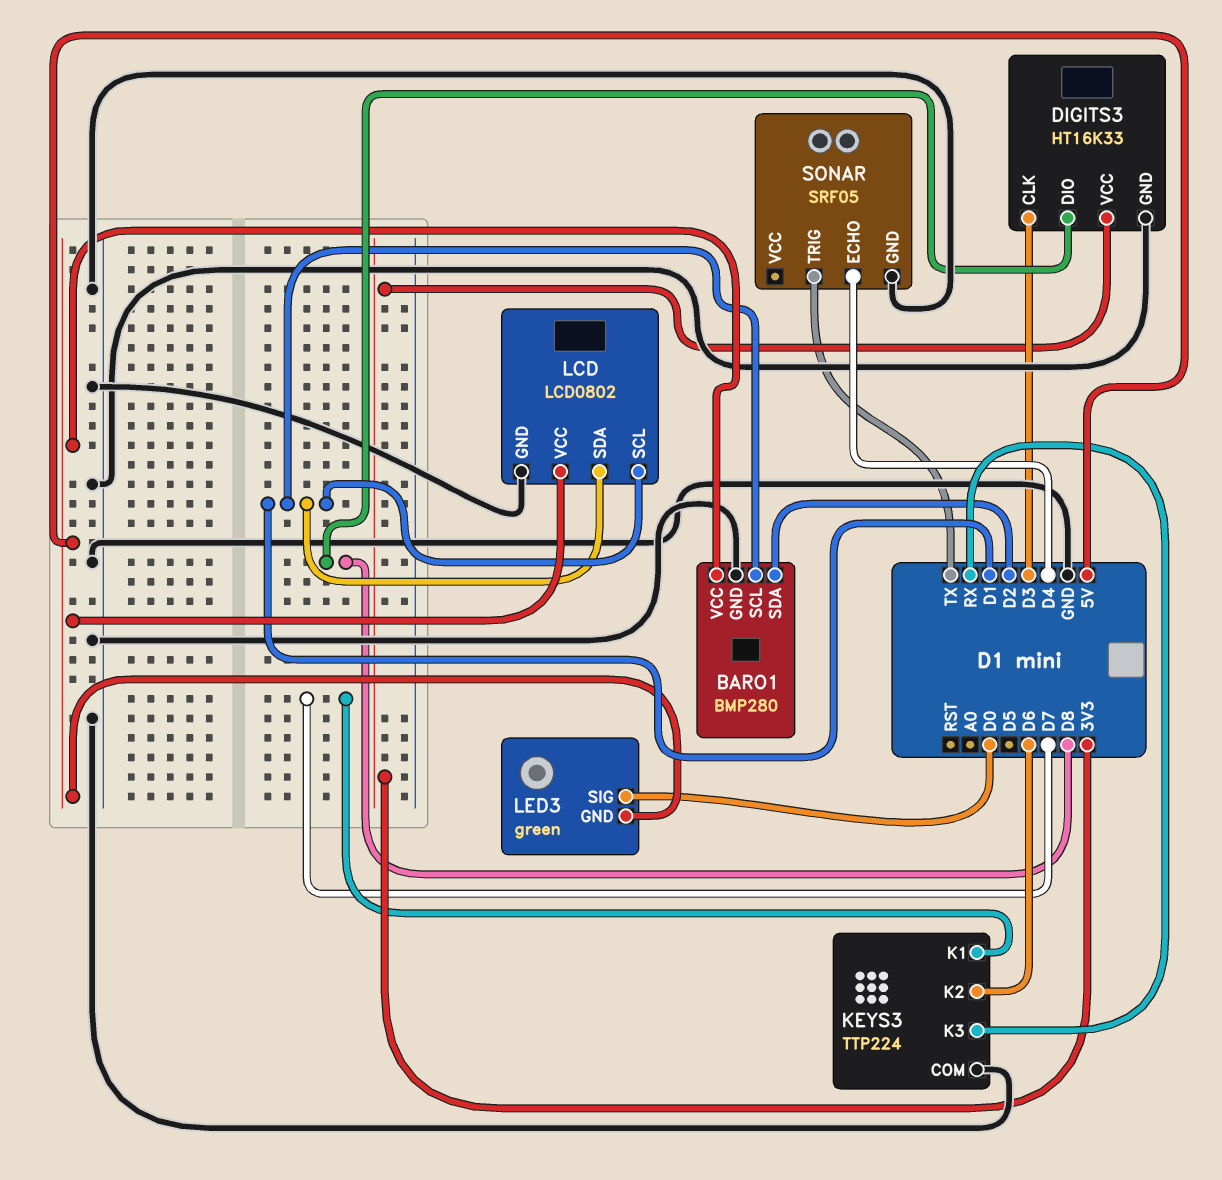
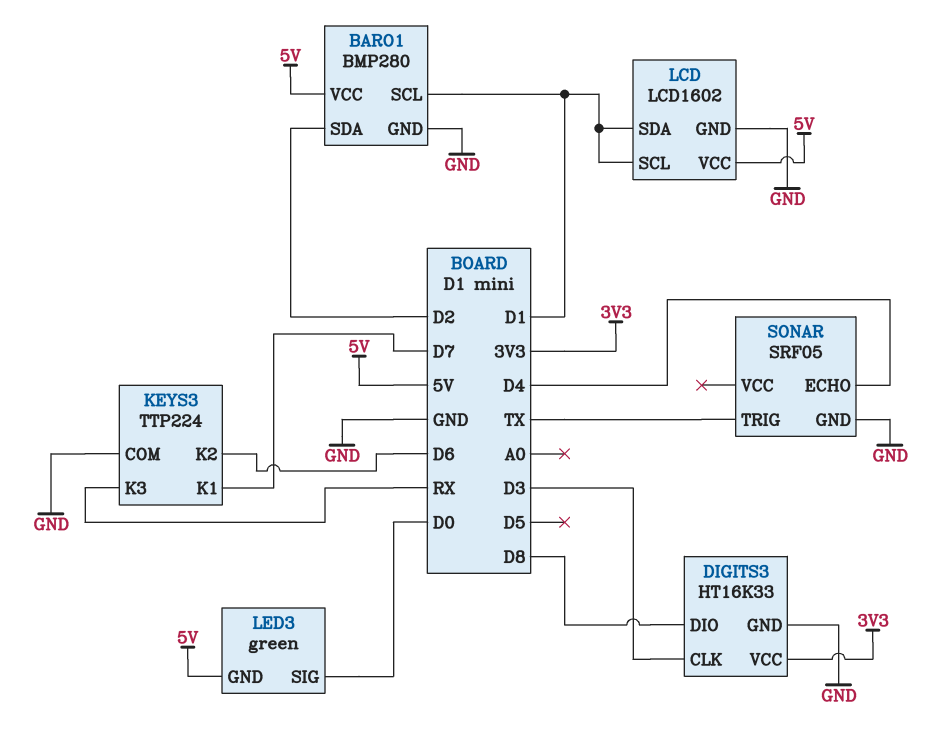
LCD: LCD0802 -> LCD1602

